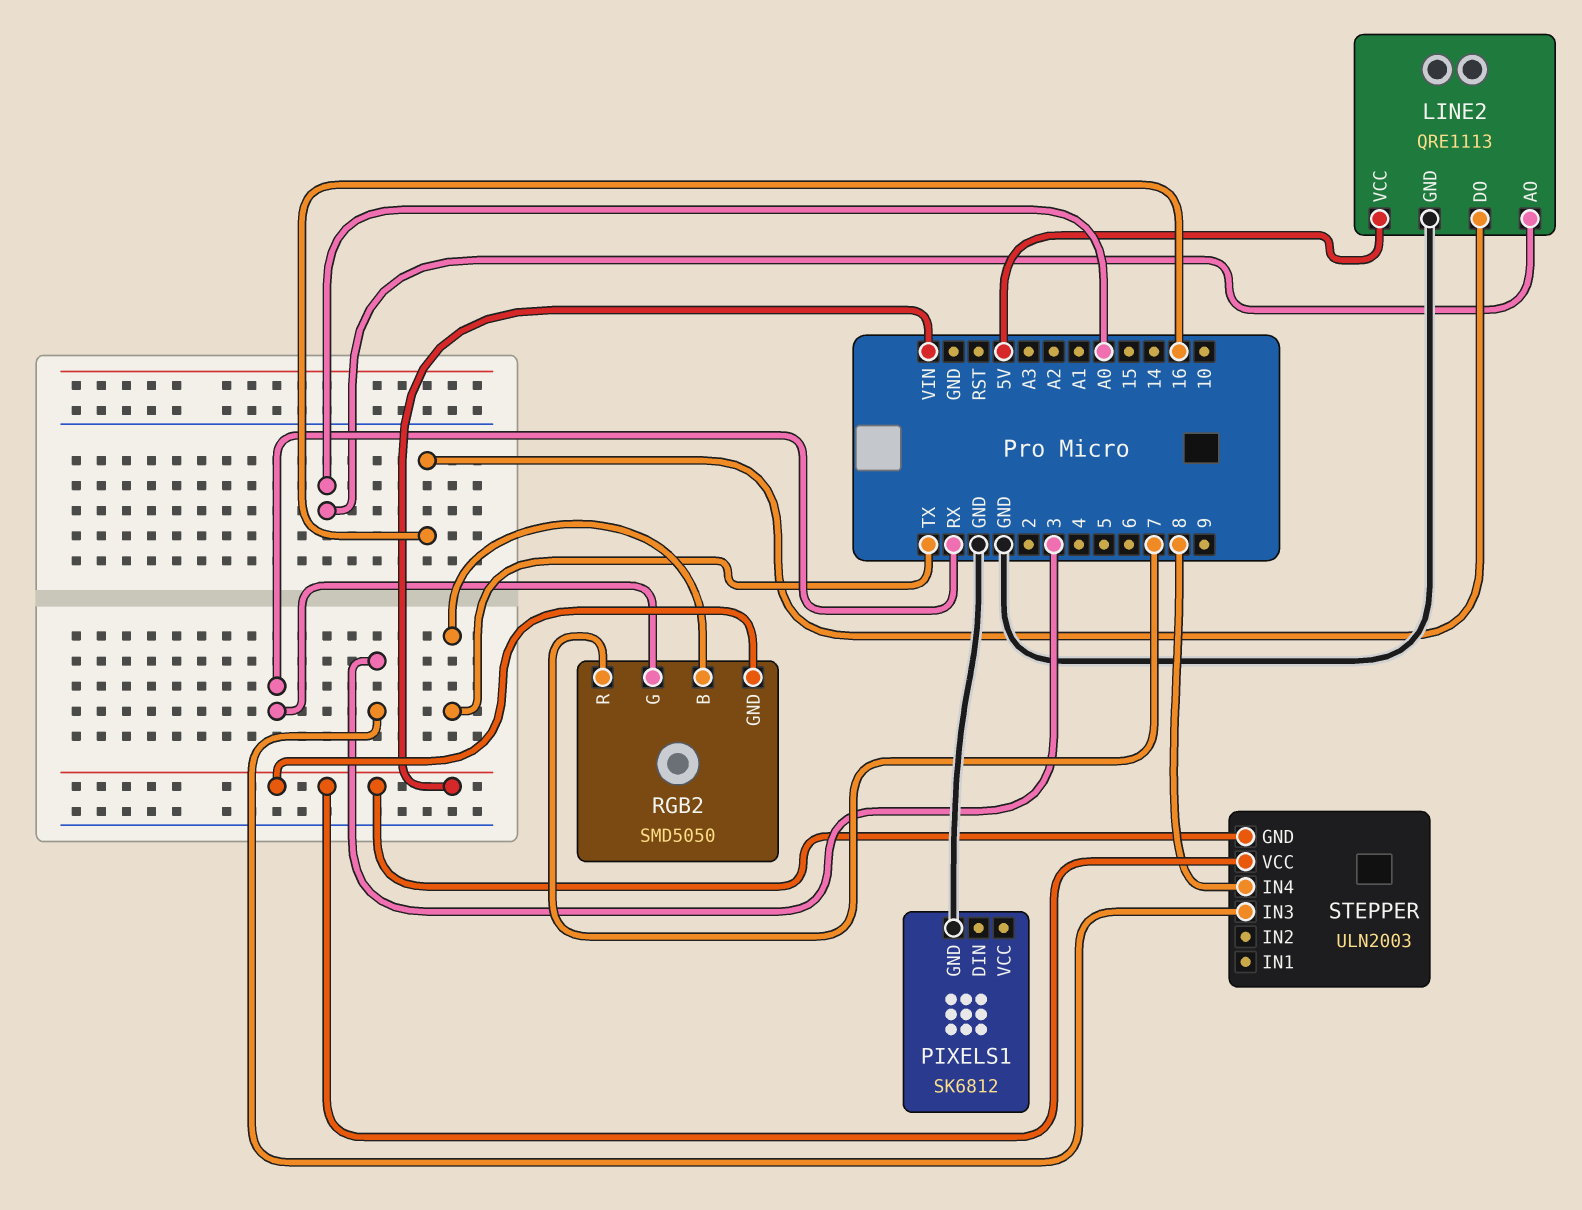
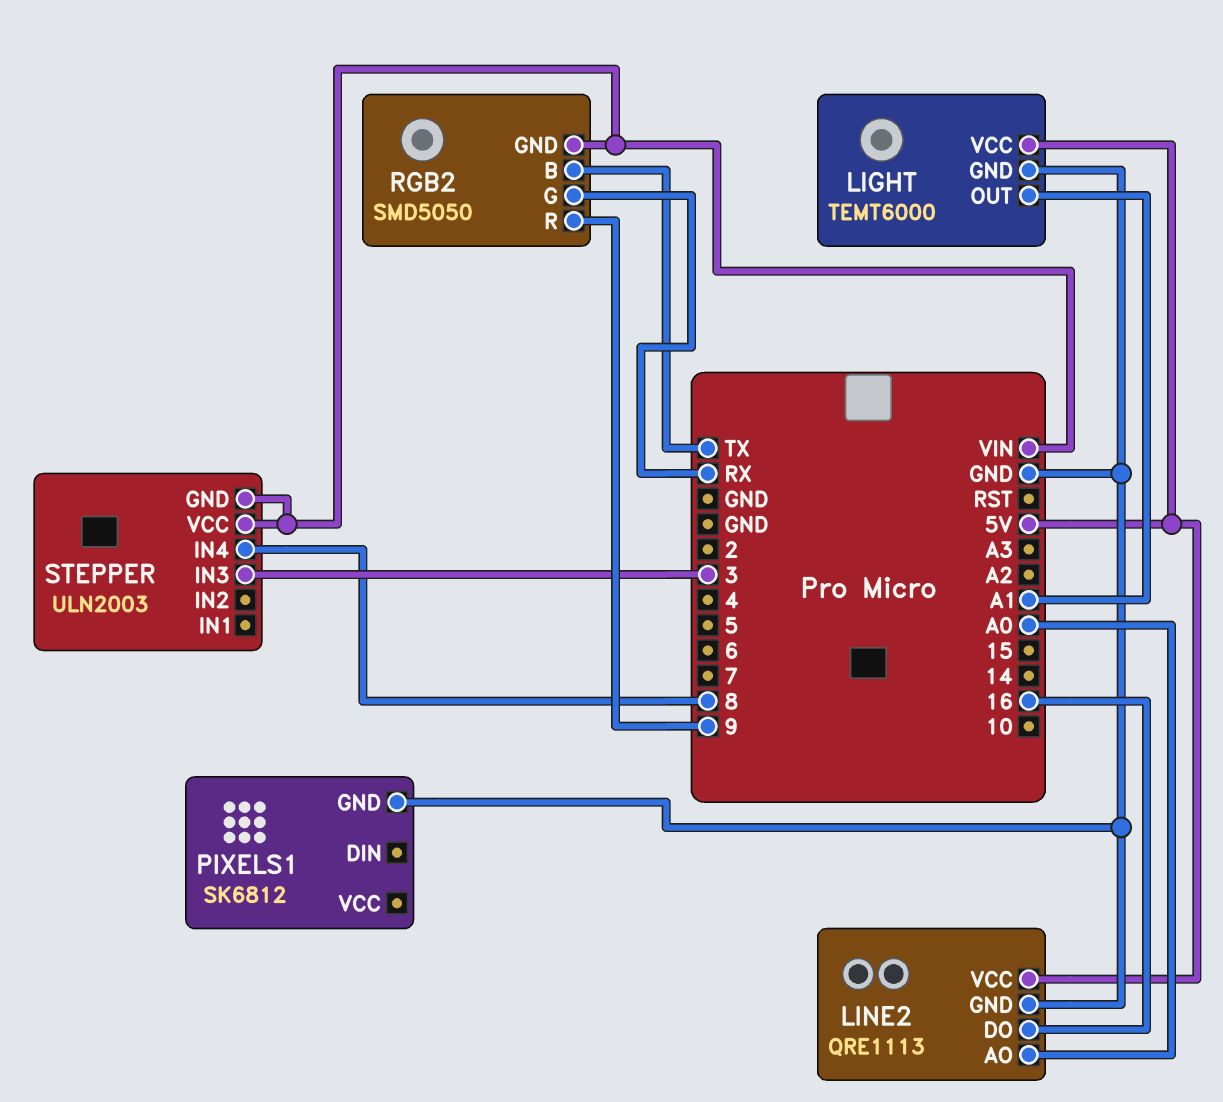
LIGHT: none -> TEMT6000
LIGHT pin GND: none -> GND
LIGHT pin OUT: none -> A1
LIGHT pin VCC: none -> 5V
RGB2 pin R: 7 -> 9

